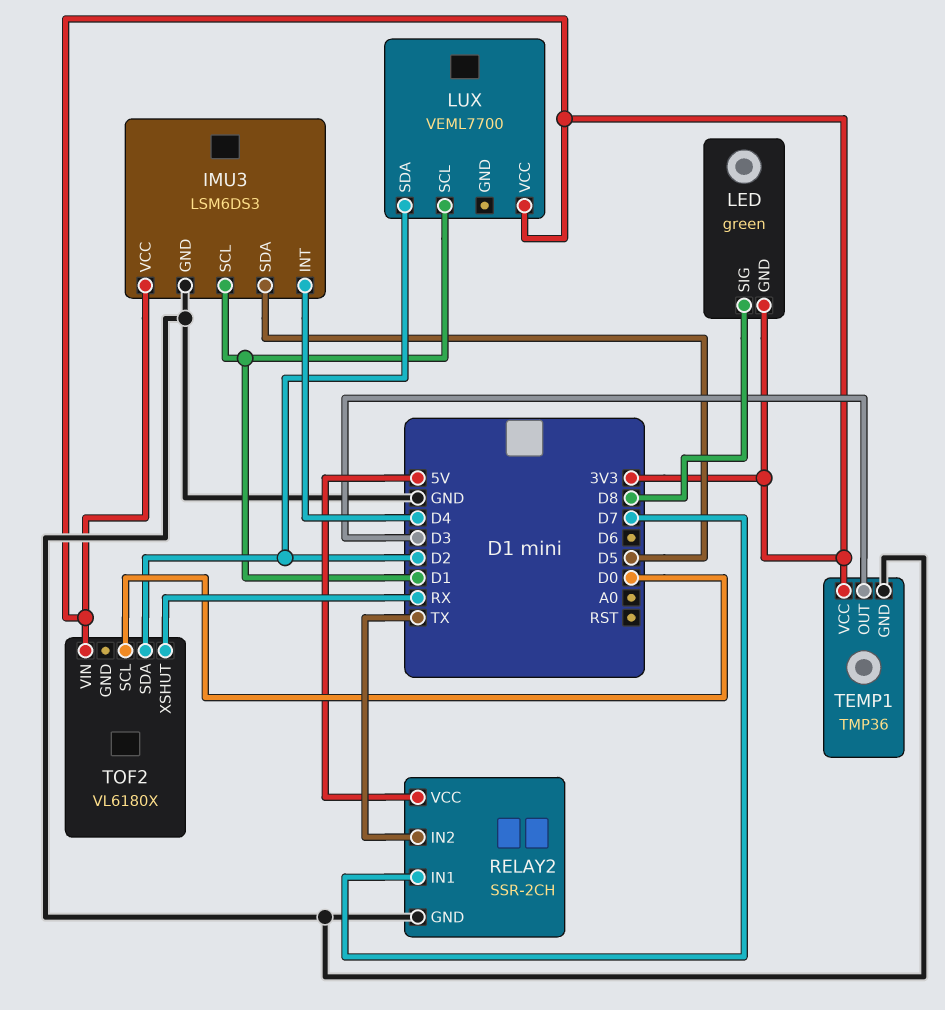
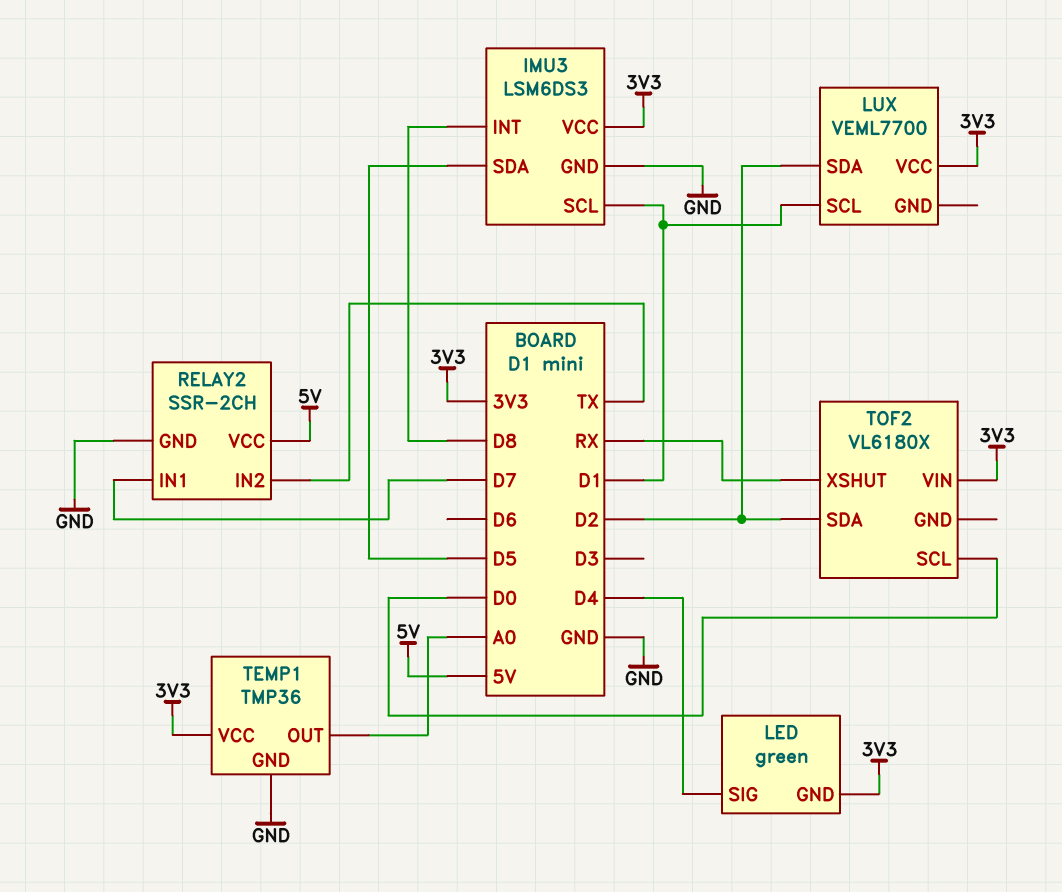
IMU3 pin INT: D4 -> D8
LED pin SIG: D8 -> D4
TEMP1 pin OUT: D3 -> A0

